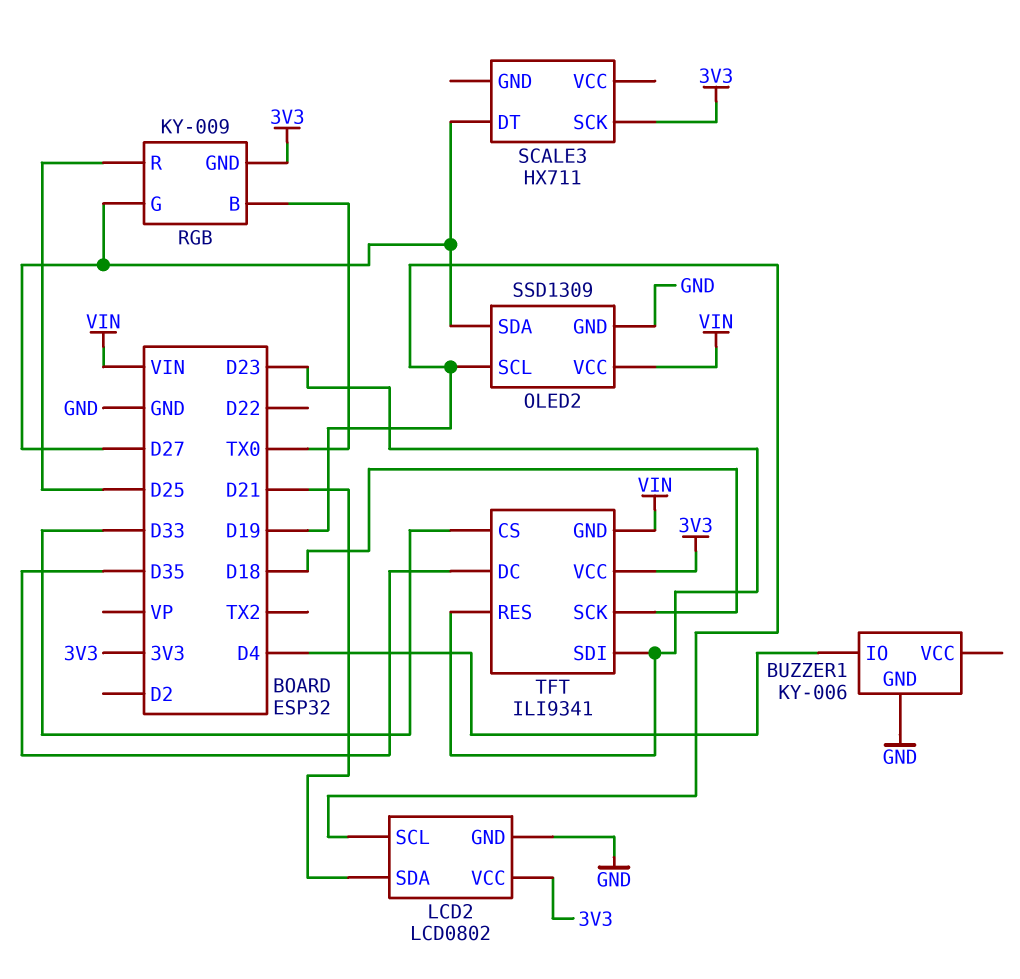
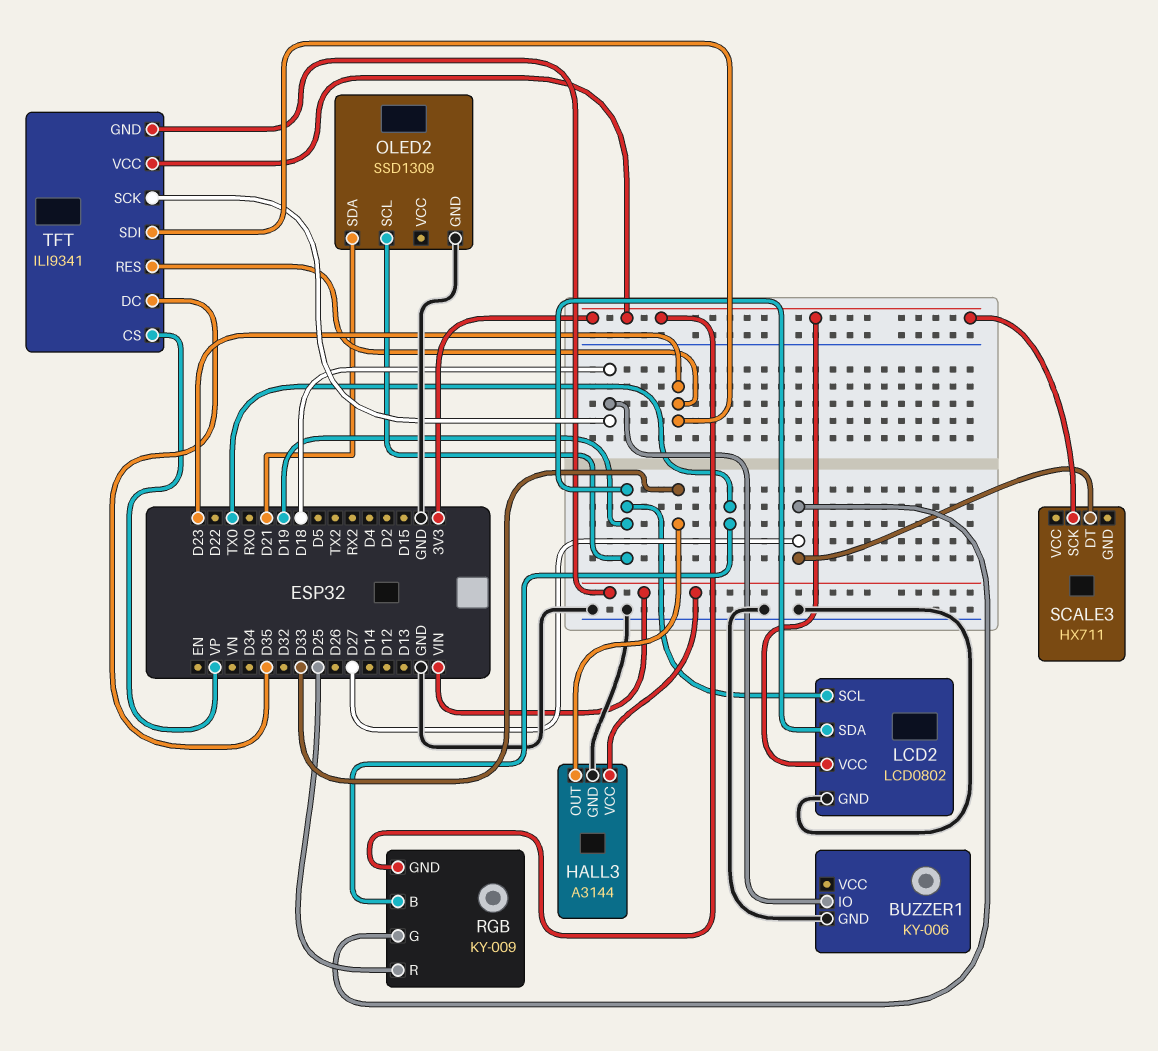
BUZZER1 pin IO: D4 -> D18
HALL3: none -> A3144
HALL3 pin GND: none -> GND
HALL3 pin OUT: none -> D33
HALL3 pin VCC: none -> VIN
LCD2 pin SDA: D21 -> D19
OLED2 pin SDA: D27 -> D21
OLED2 pin VCC: VIN -> none
TFT pin CS: D33 -> VP

